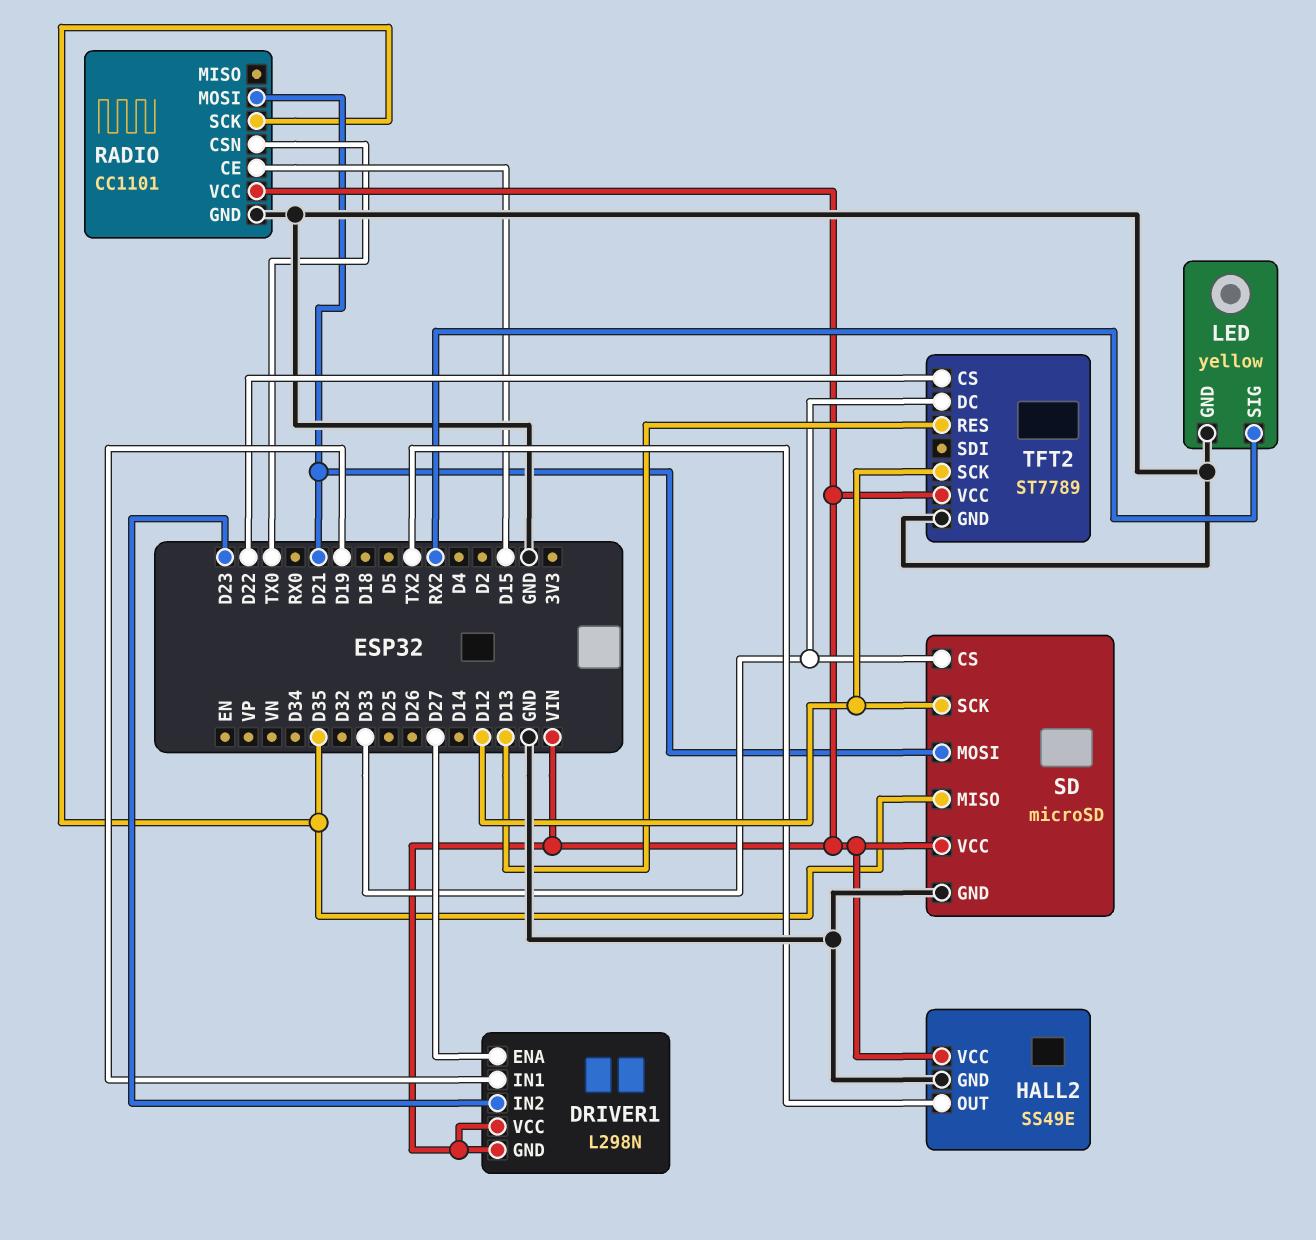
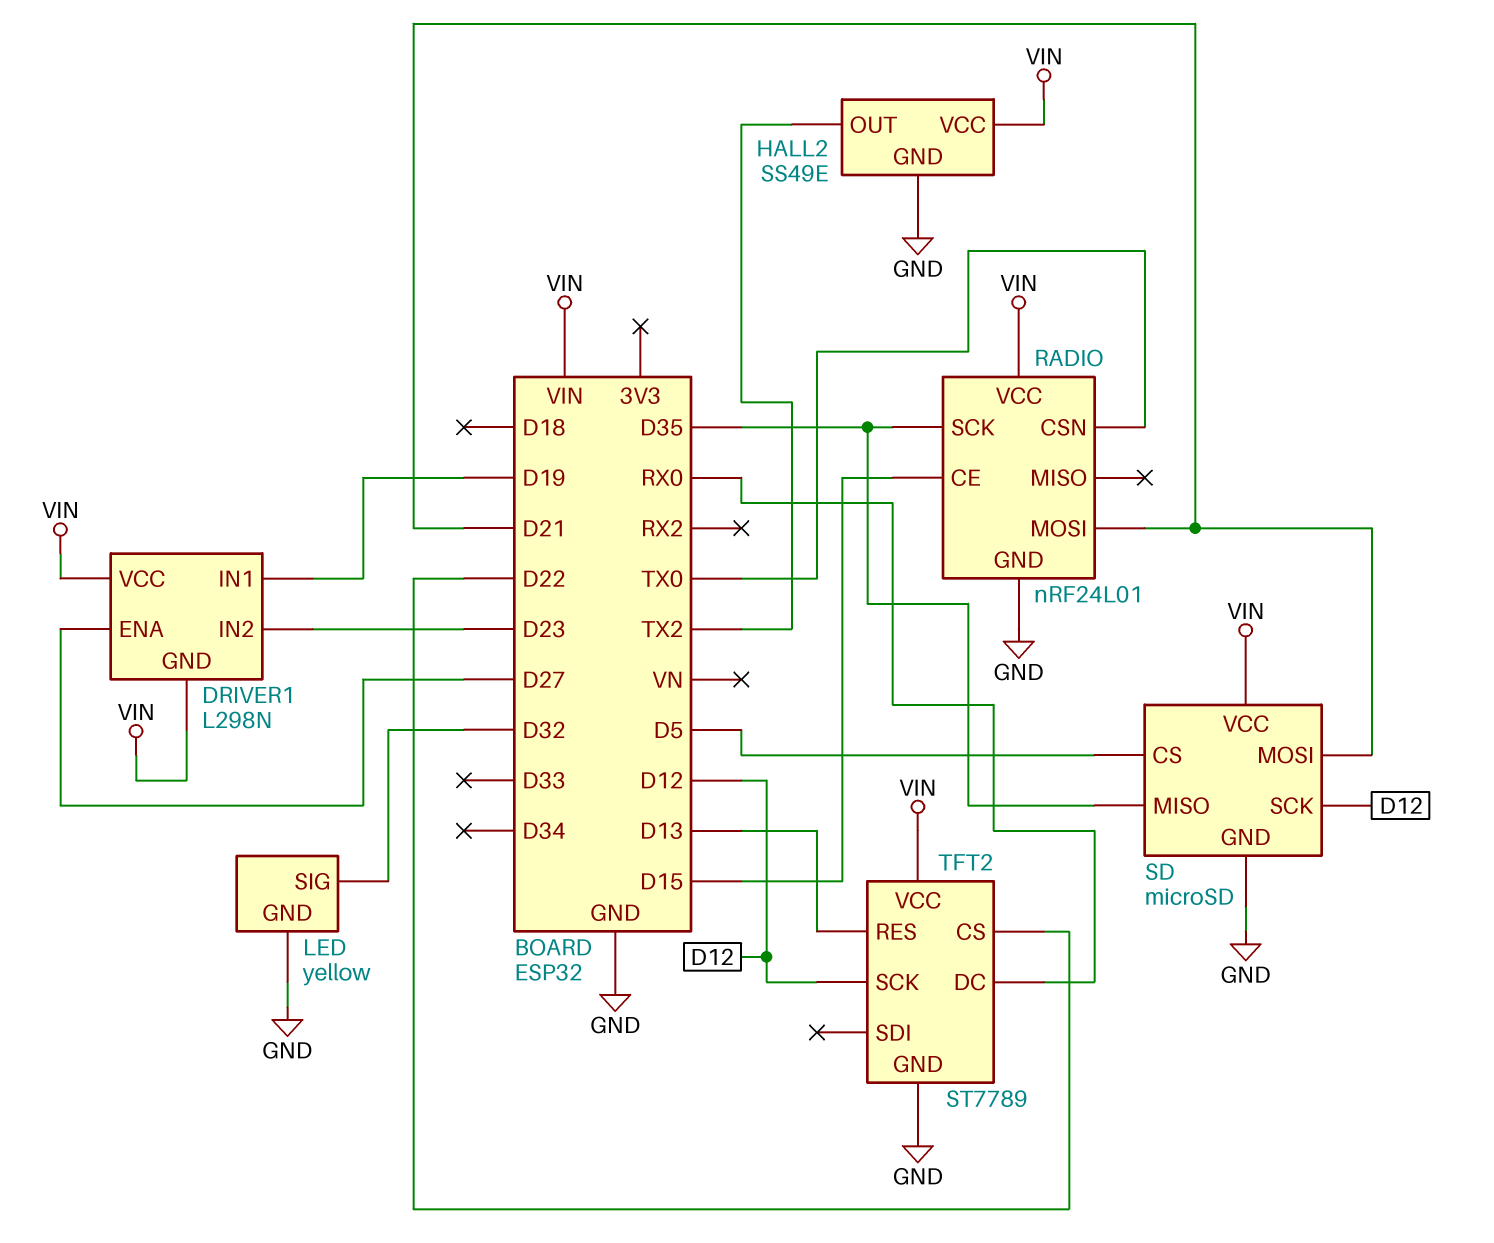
LED pin SIG: RX2 -> D32
RADIO: CC1101 -> nRF24L01
SD pin CS: D33 -> D5
TFT2 pin DC: D33 -> RX0

